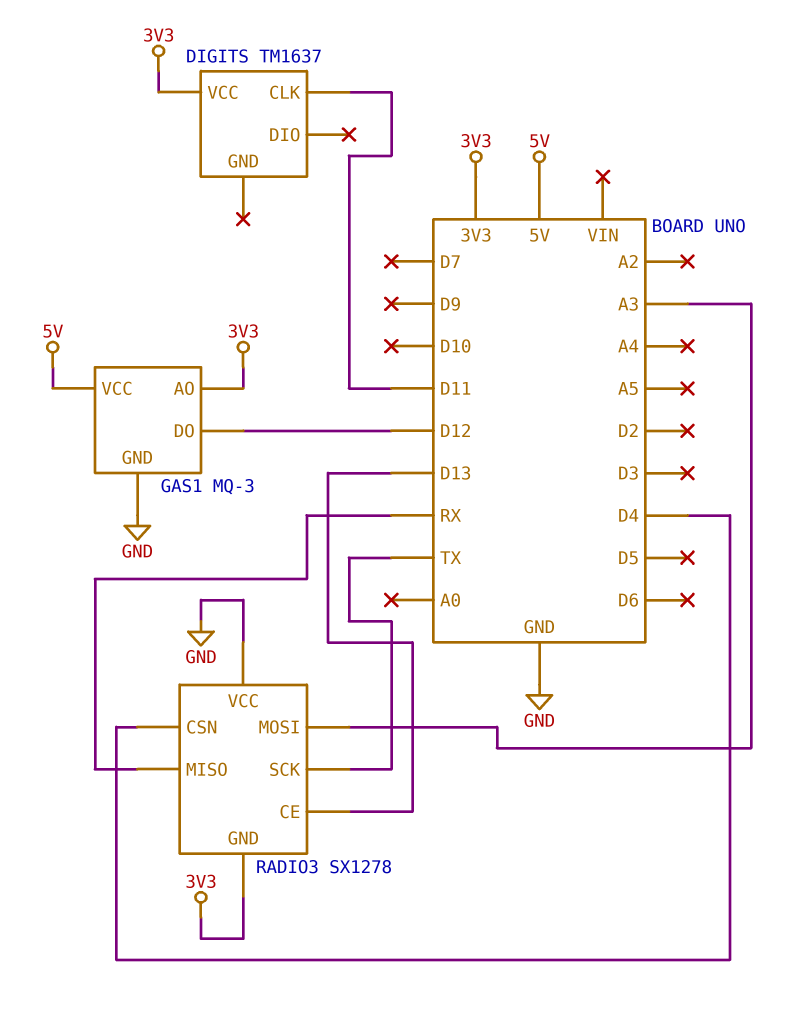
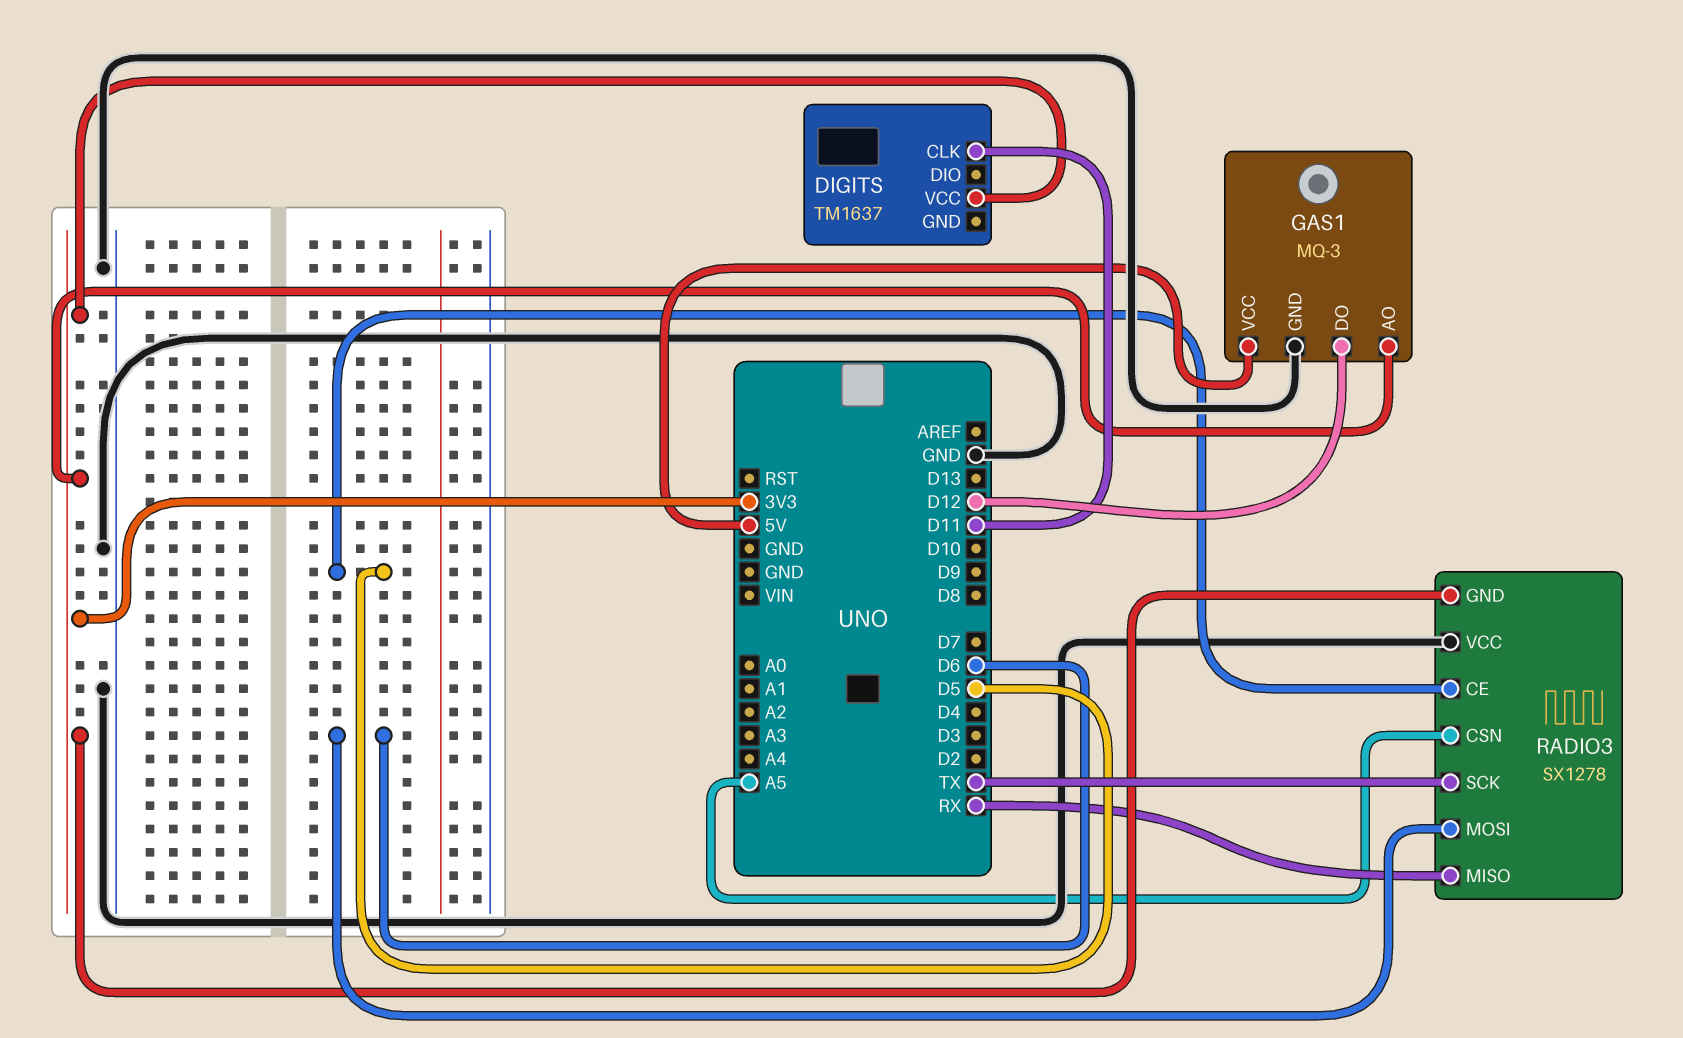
RADIO3 pin CE: D13 -> D5
RADIO3 pin CSN: D4 -> A5
RADIO3 pin MOSI: A3 -> D6

